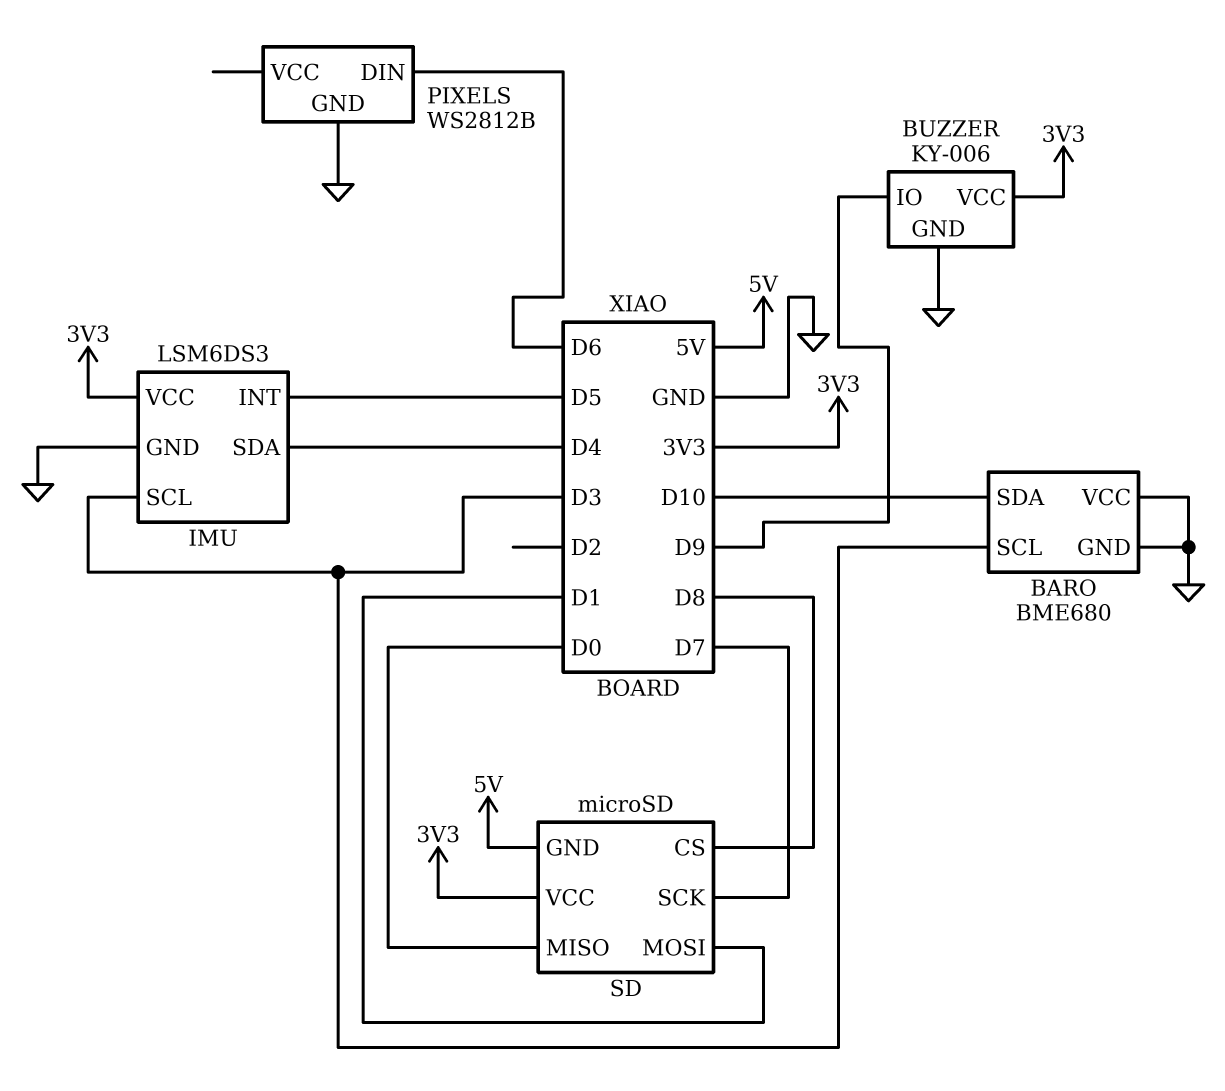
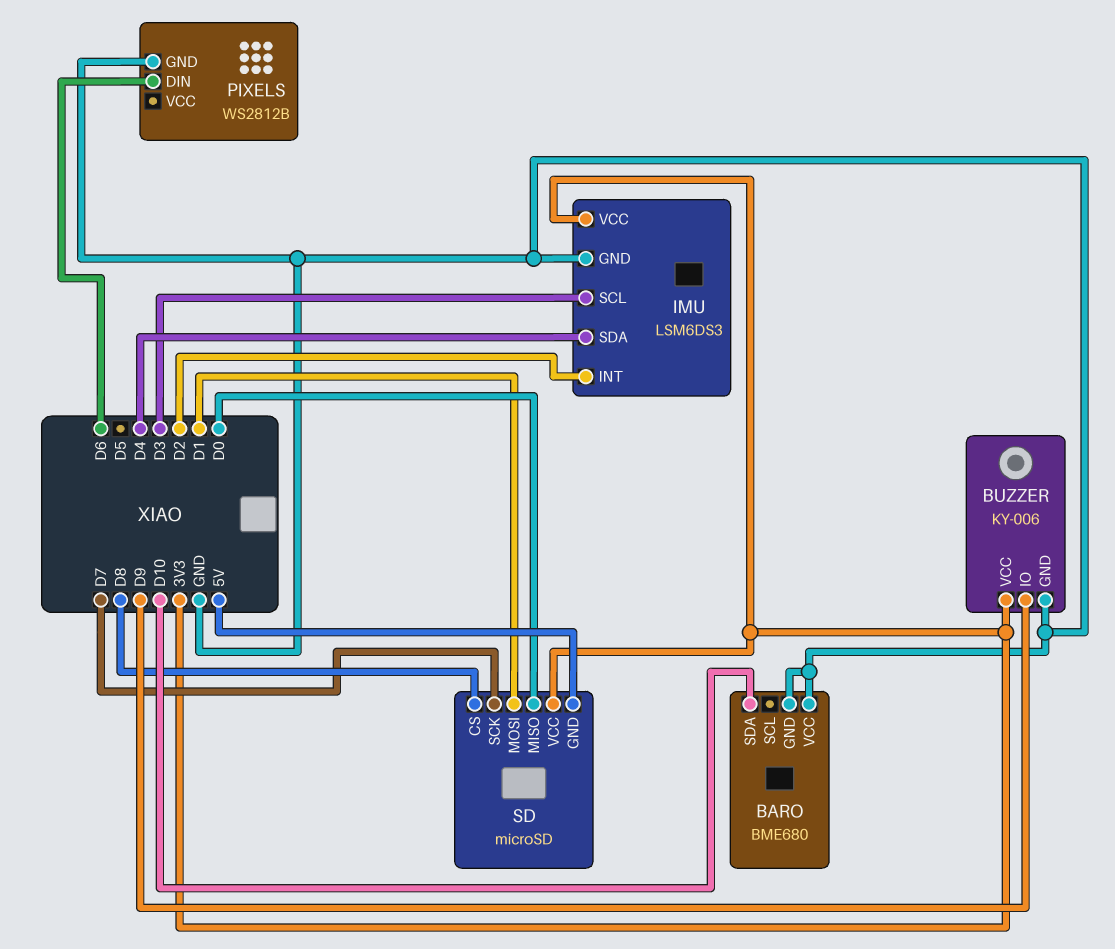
BARO pin SCL: D3 -> none
IMU pin INT: D5 -> D2

